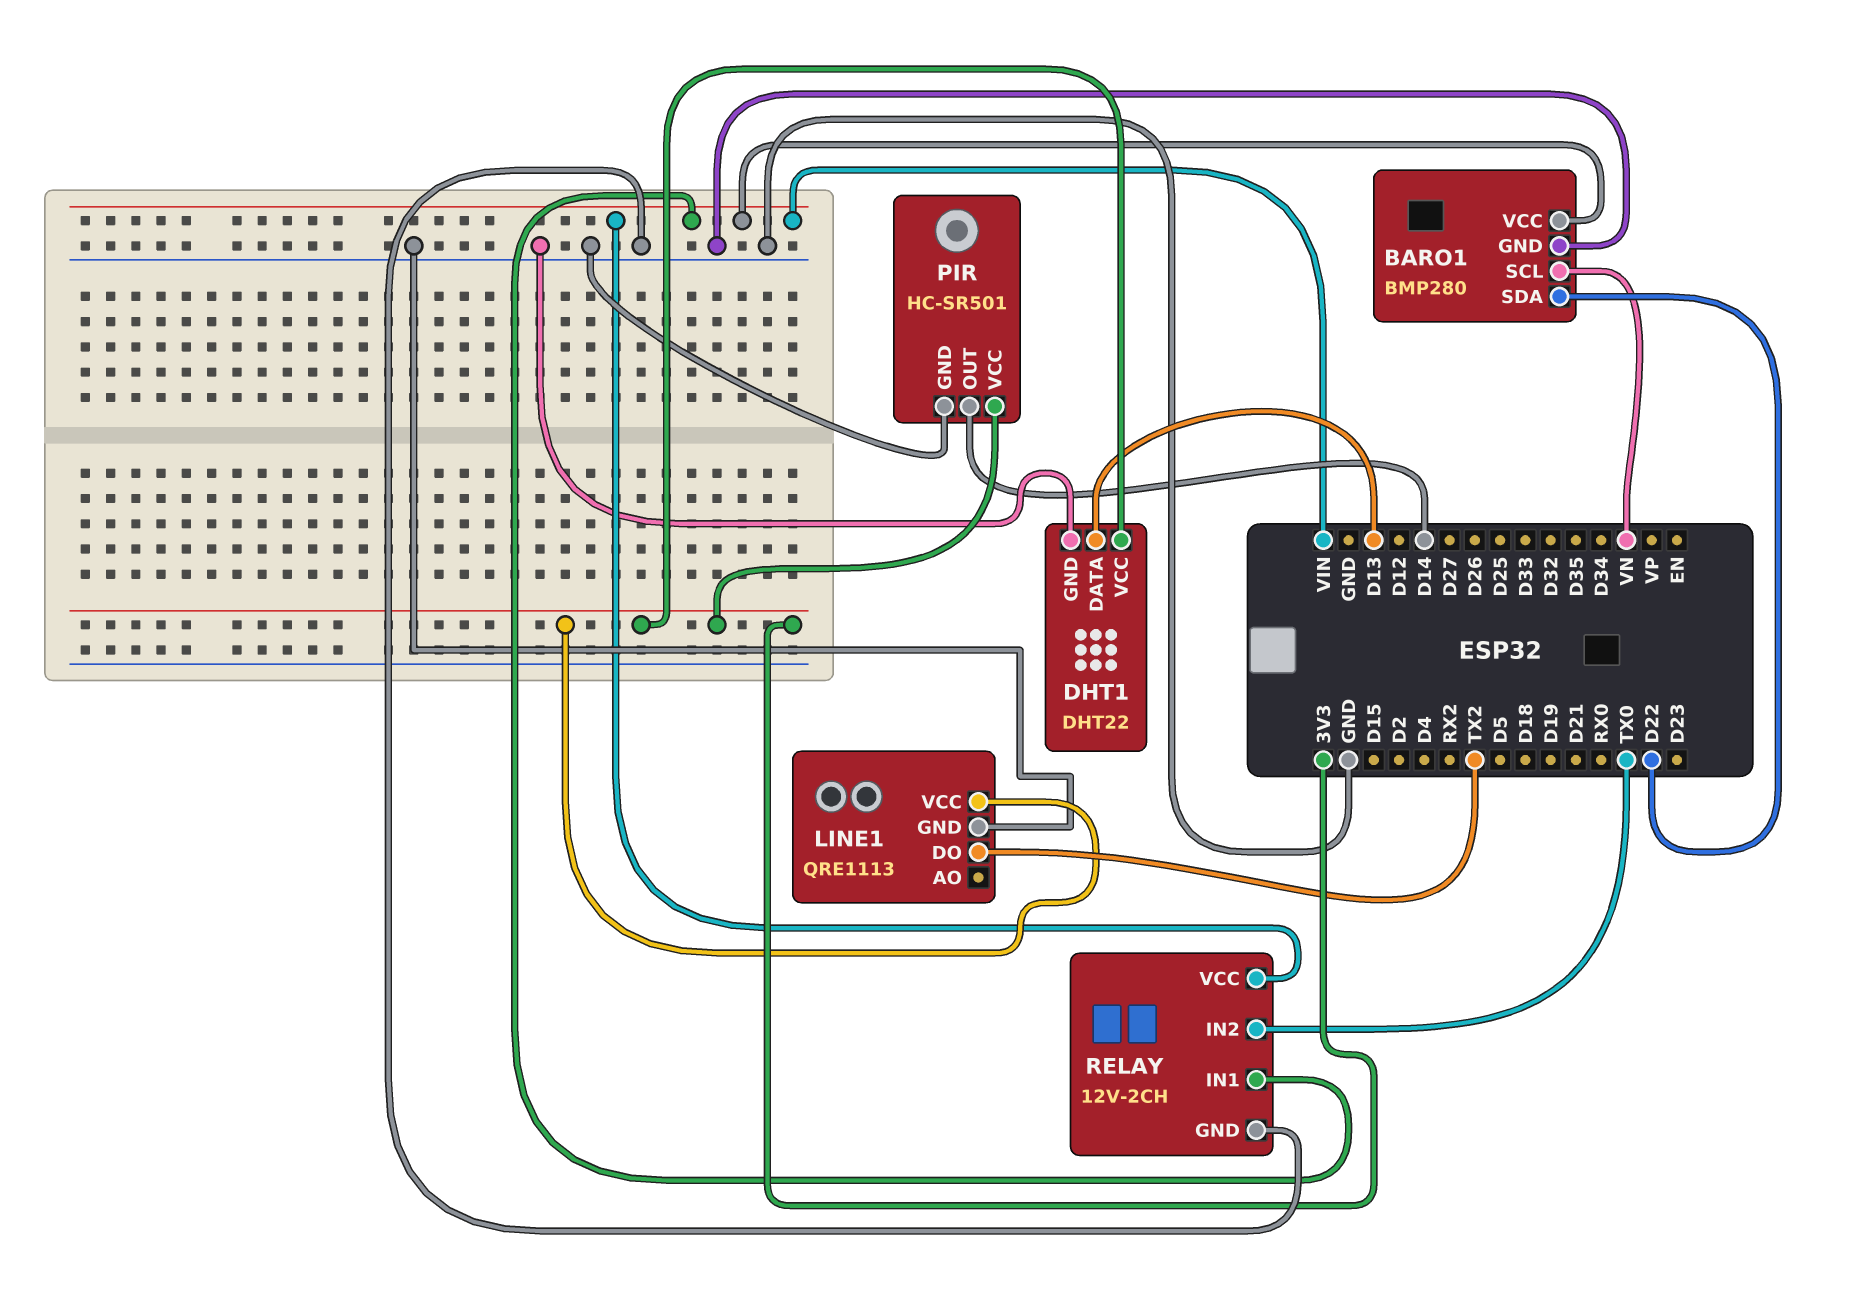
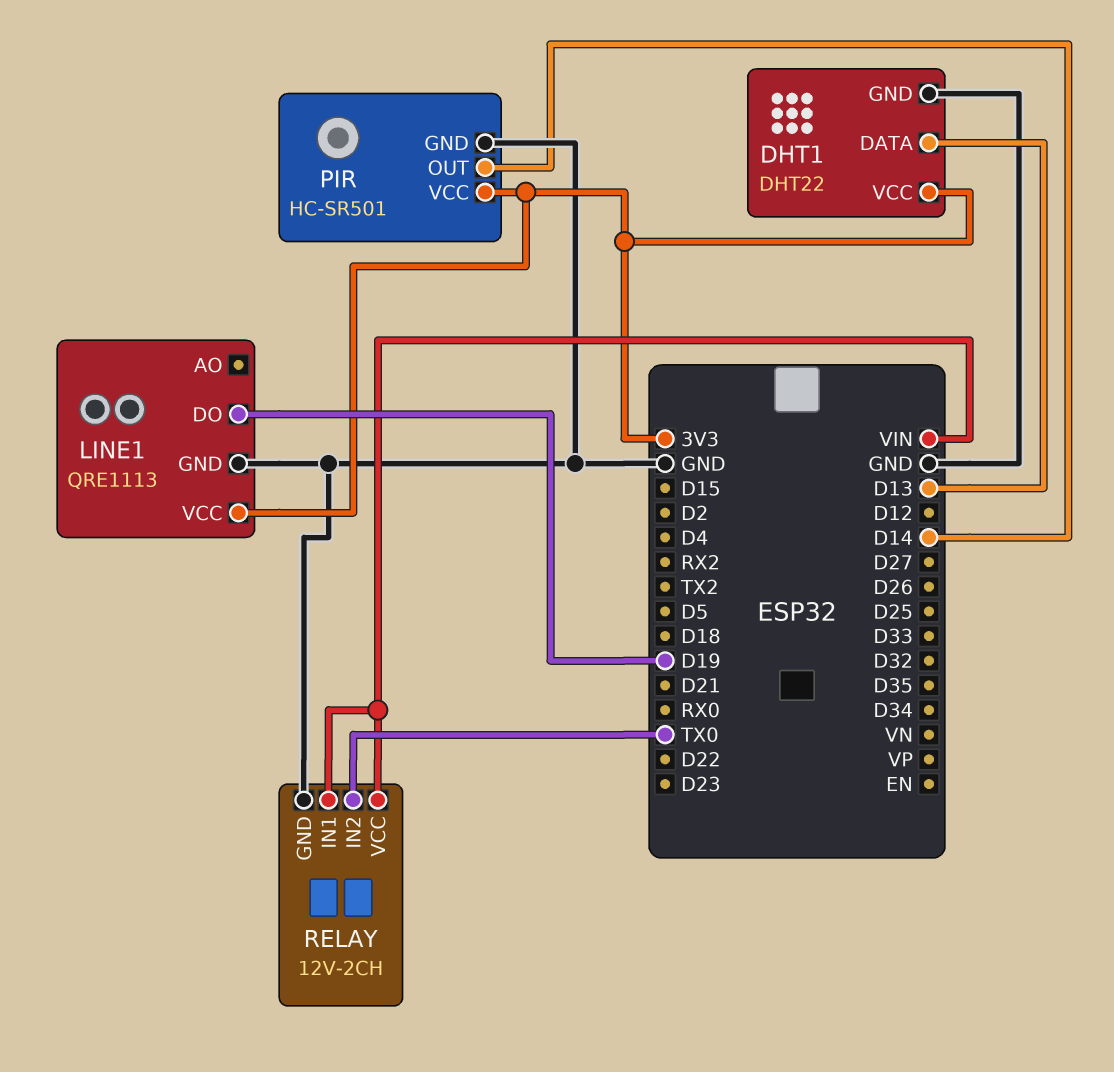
BARO1: BMP280 -> none
BARO1 pin GND: GND -> none
BARO1 pin SCL: VN -> none
BARO1 pin SDA: D22 -> none
BARO1 pin VCC: VIN -> none
LINE1 pin DO: TX2 -> D19

